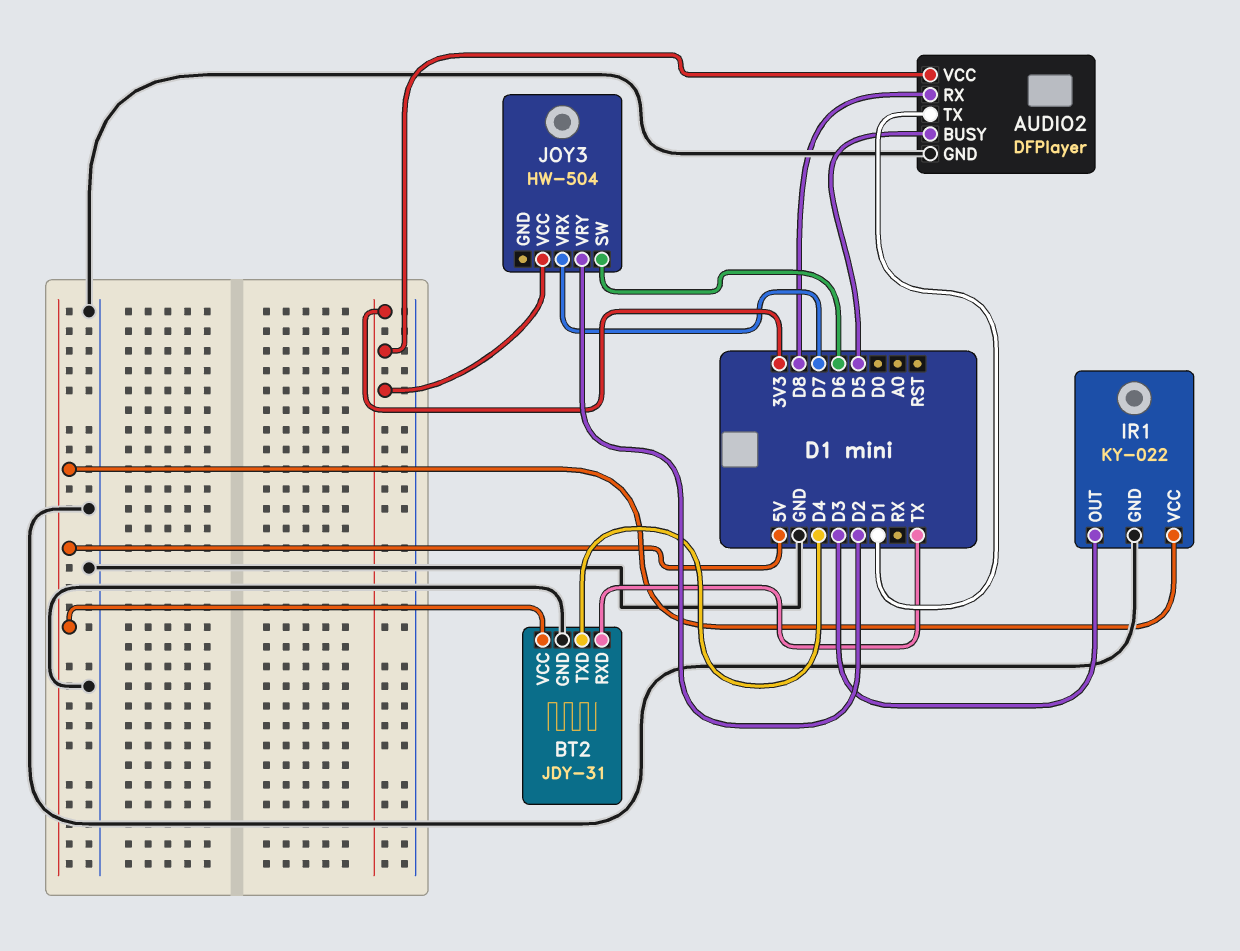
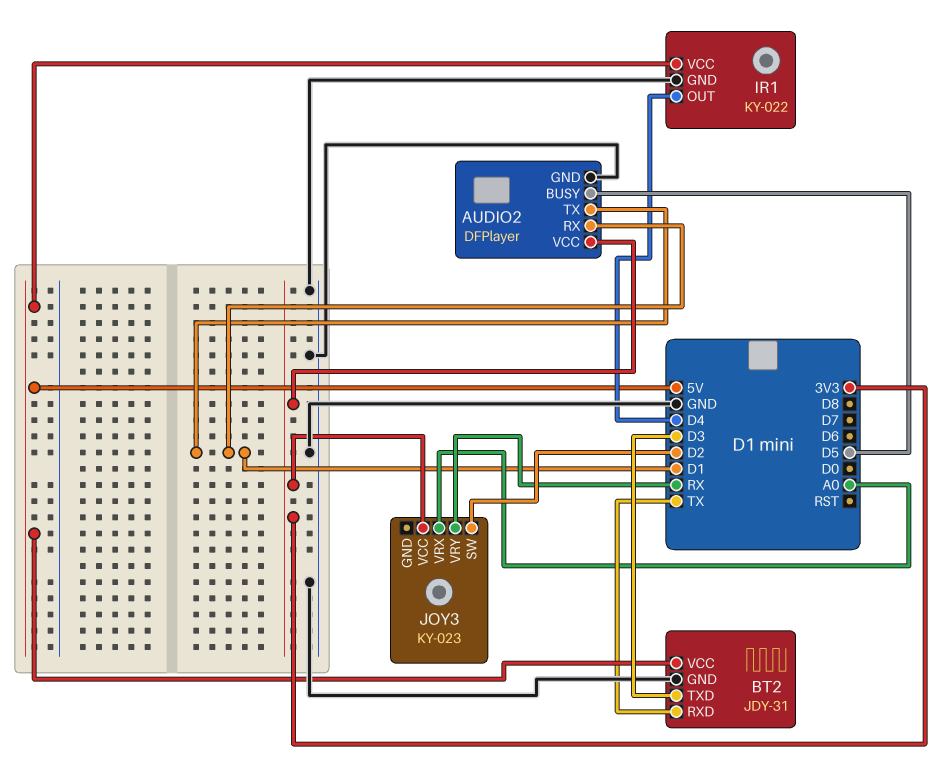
AUDIO2 pin RX: D8 -> D1
BT2 pin TXD: D4 -> D3
IR1 pin OUT: D3 -> D4
JOY3: HW-504 -> KY-023
JOY3 pin SW: D6 -> D2
JOY3 pin VRX: D7 -> A0
JOY3 pin VRY: D2 -> RX

